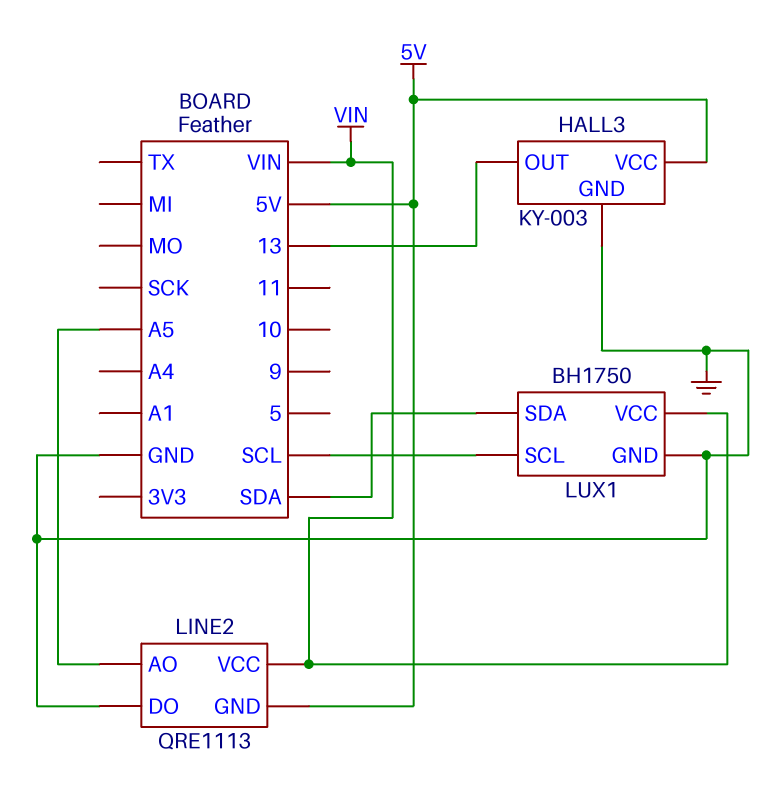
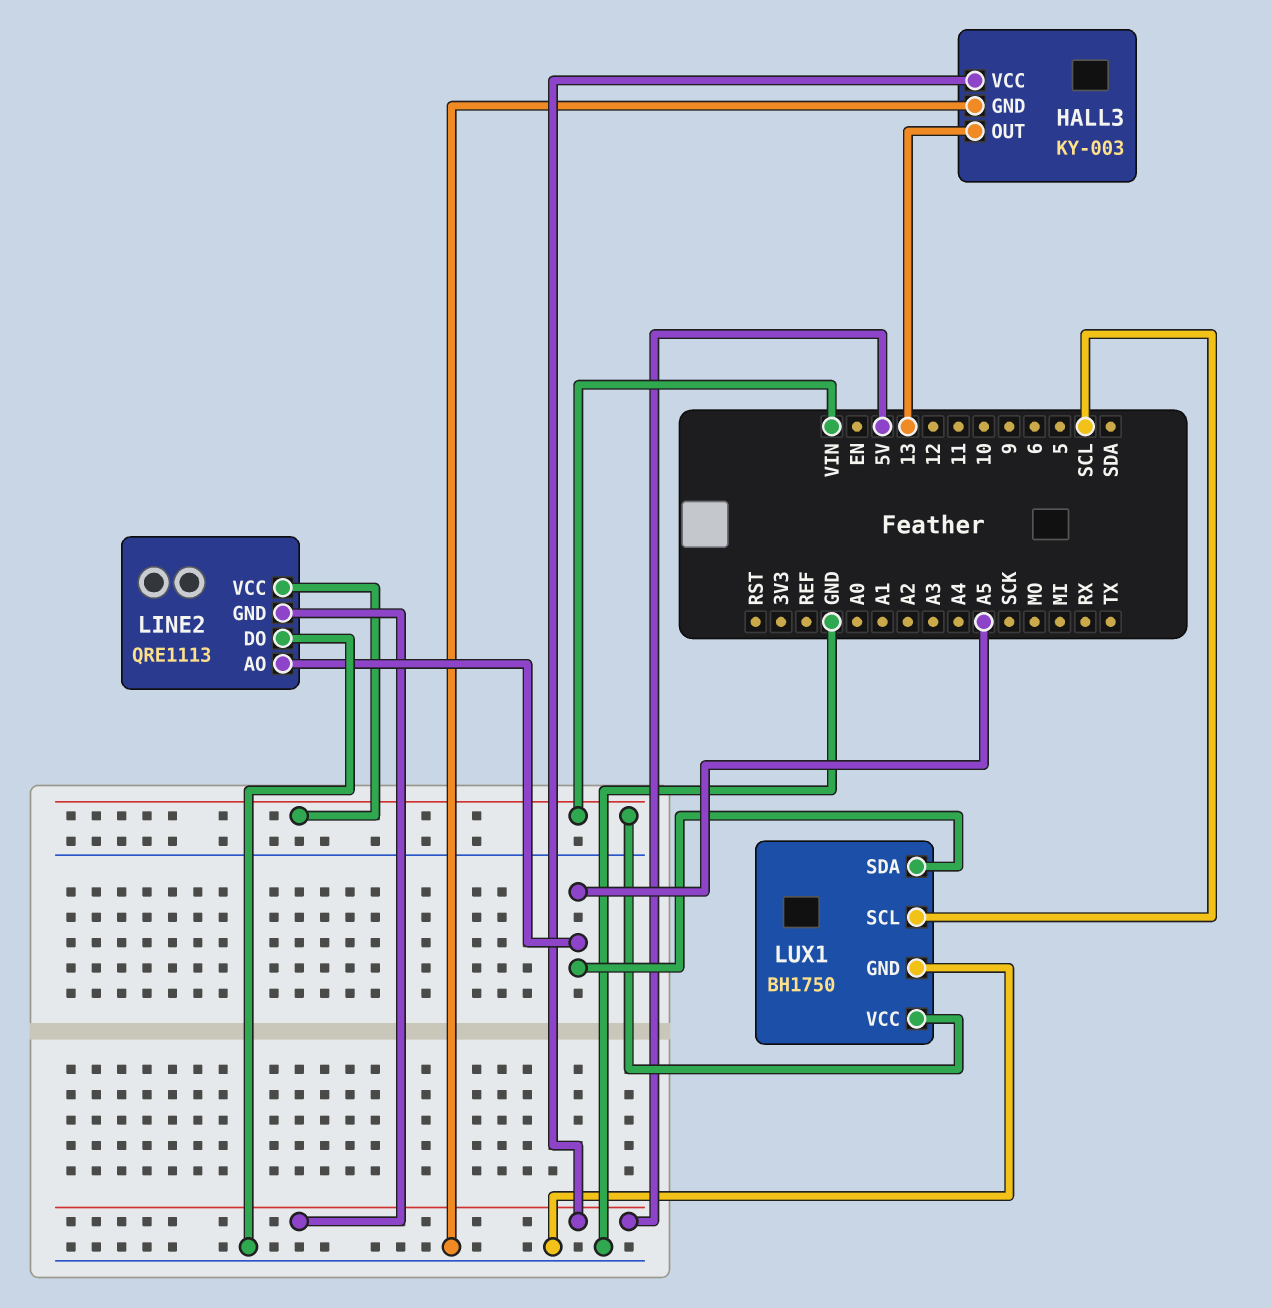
LUX1 pin SDA: SDA -> A5

